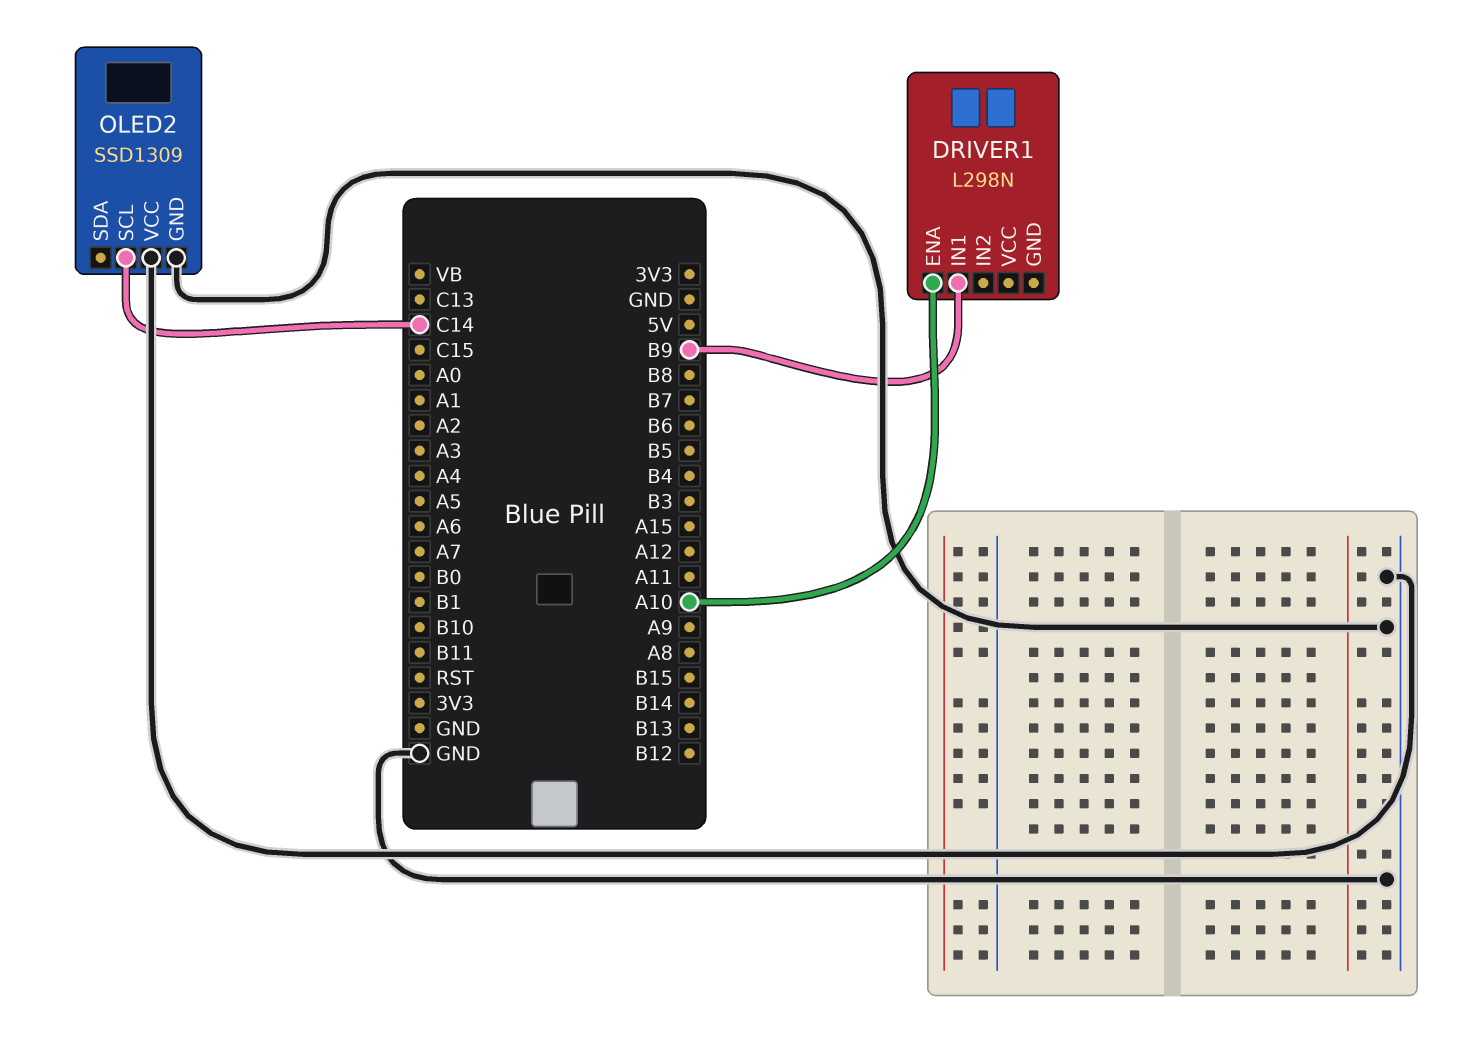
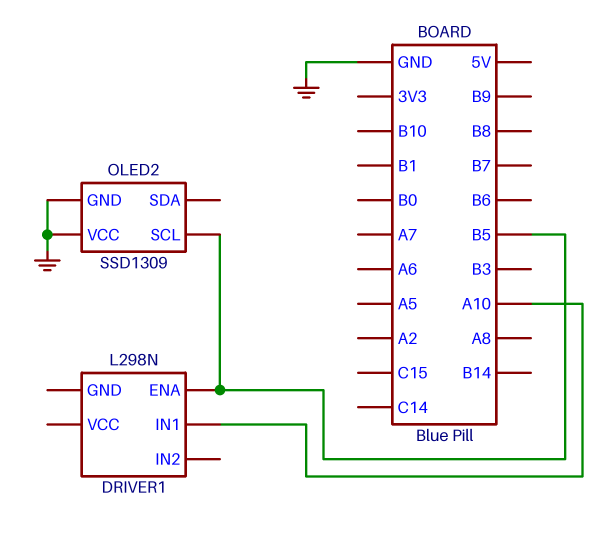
DRIVER1 pin ENA: A10 -> B5
DRIVER1 pin IN1: B9 -> A10
OLED2 pin SCL: C14 -> B5

